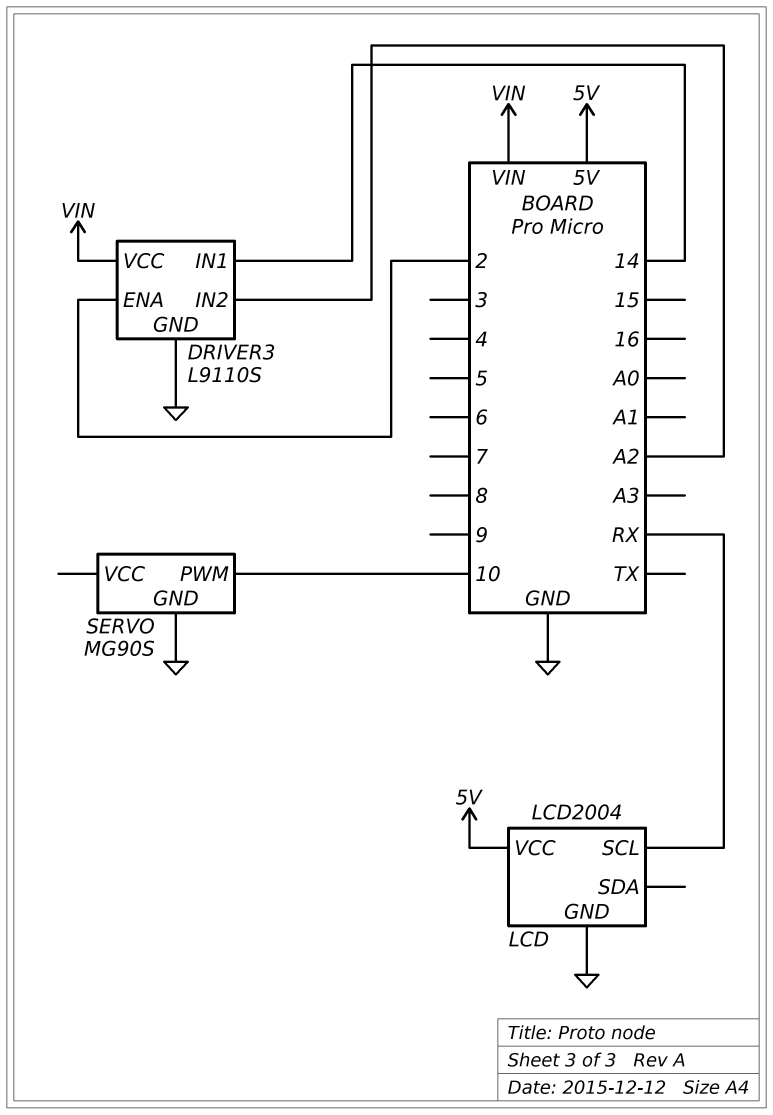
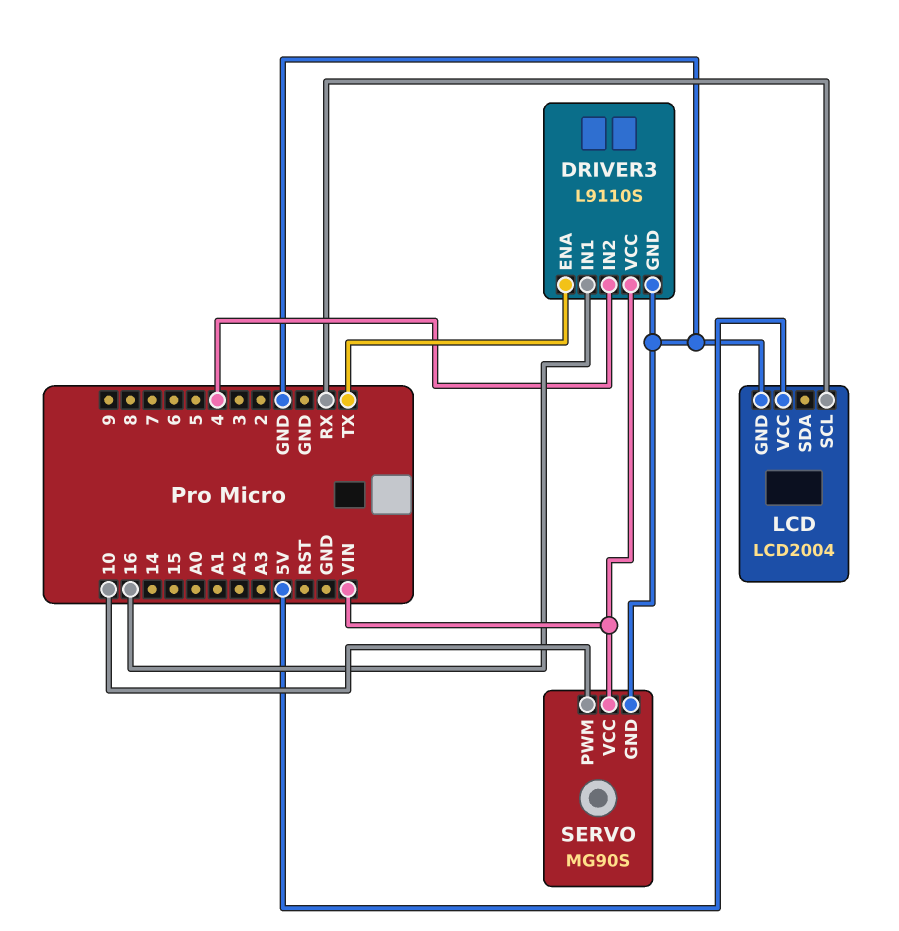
DRIVER3 pin ENA: 2 -> TX
DRIVER3 pin IN1: 14 -> 16
DRIVER3 pin IN2: A2 -> 4
SERVO pin VCC: none -> VIN

